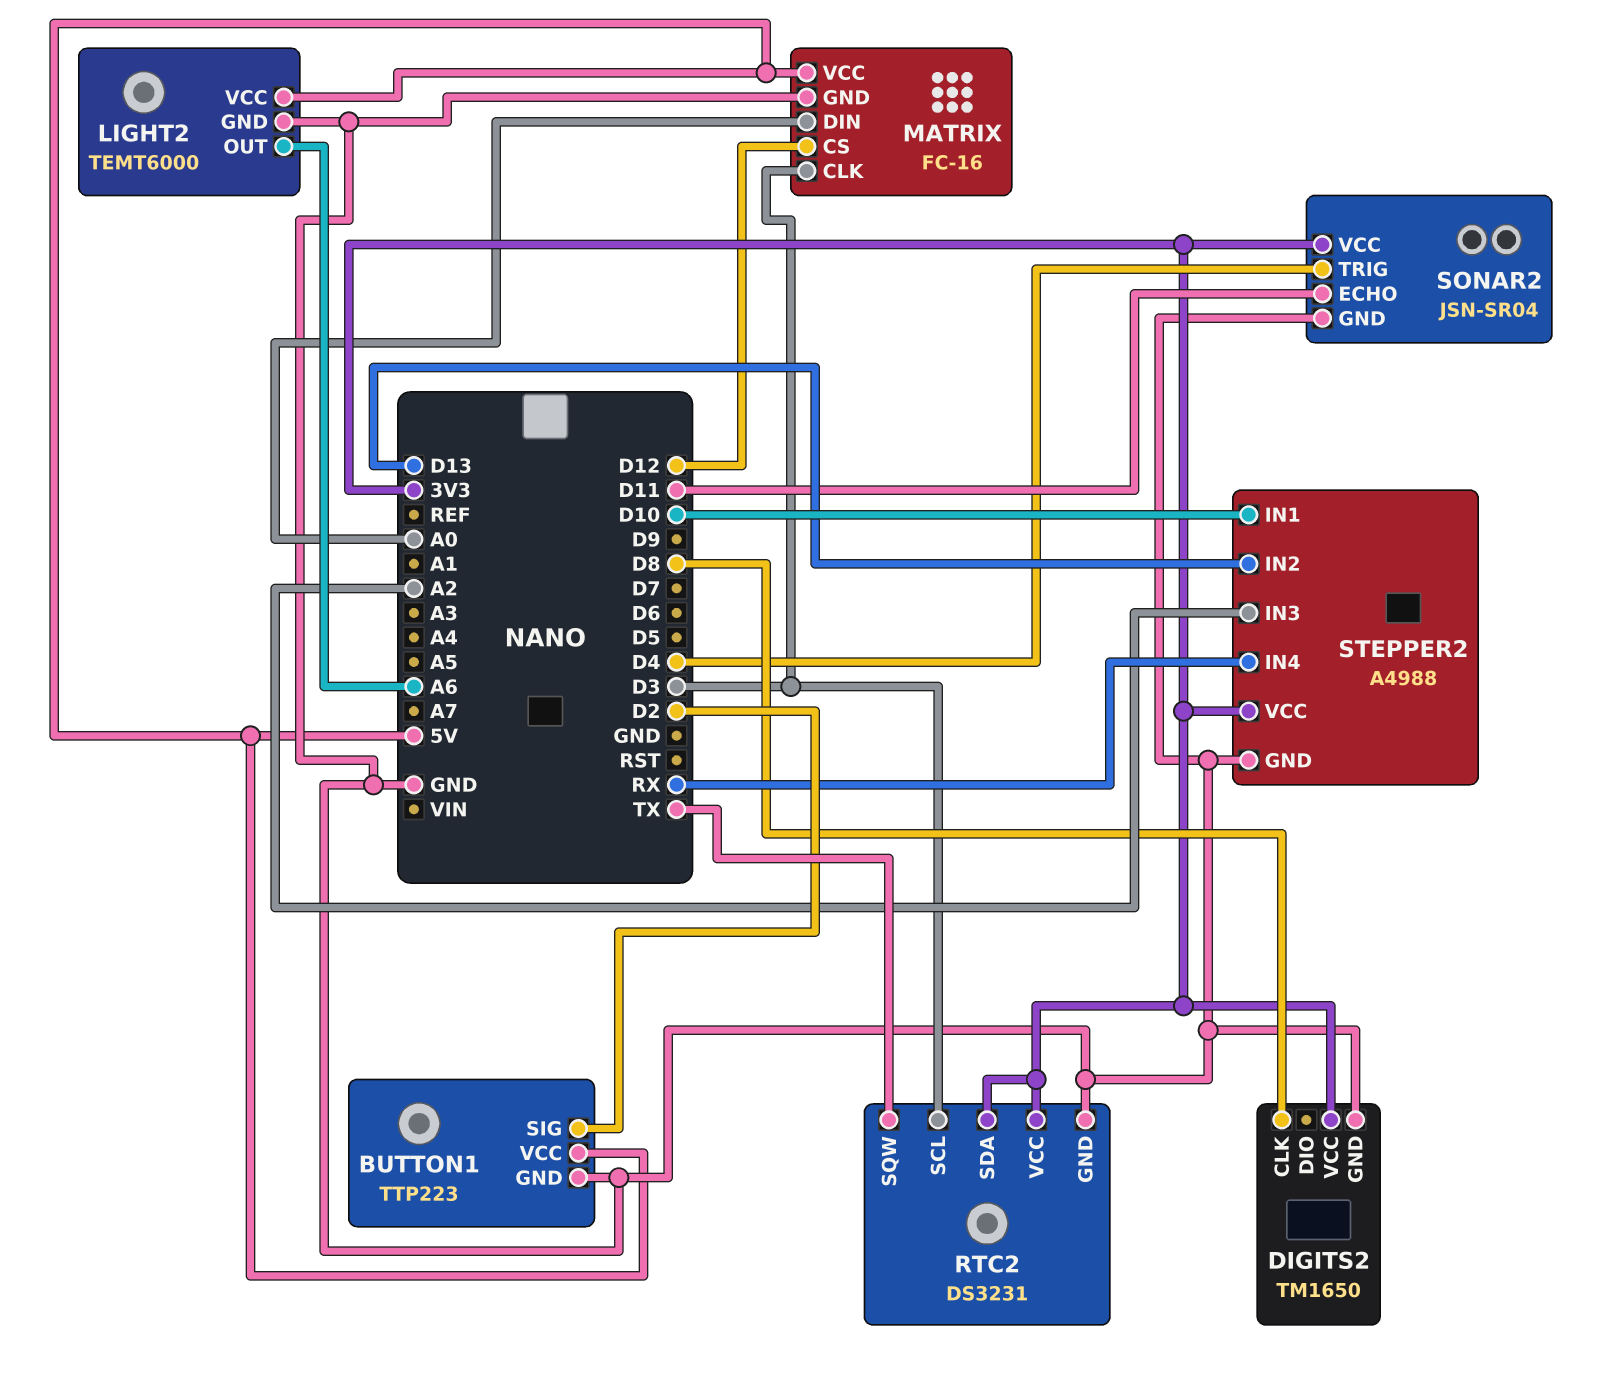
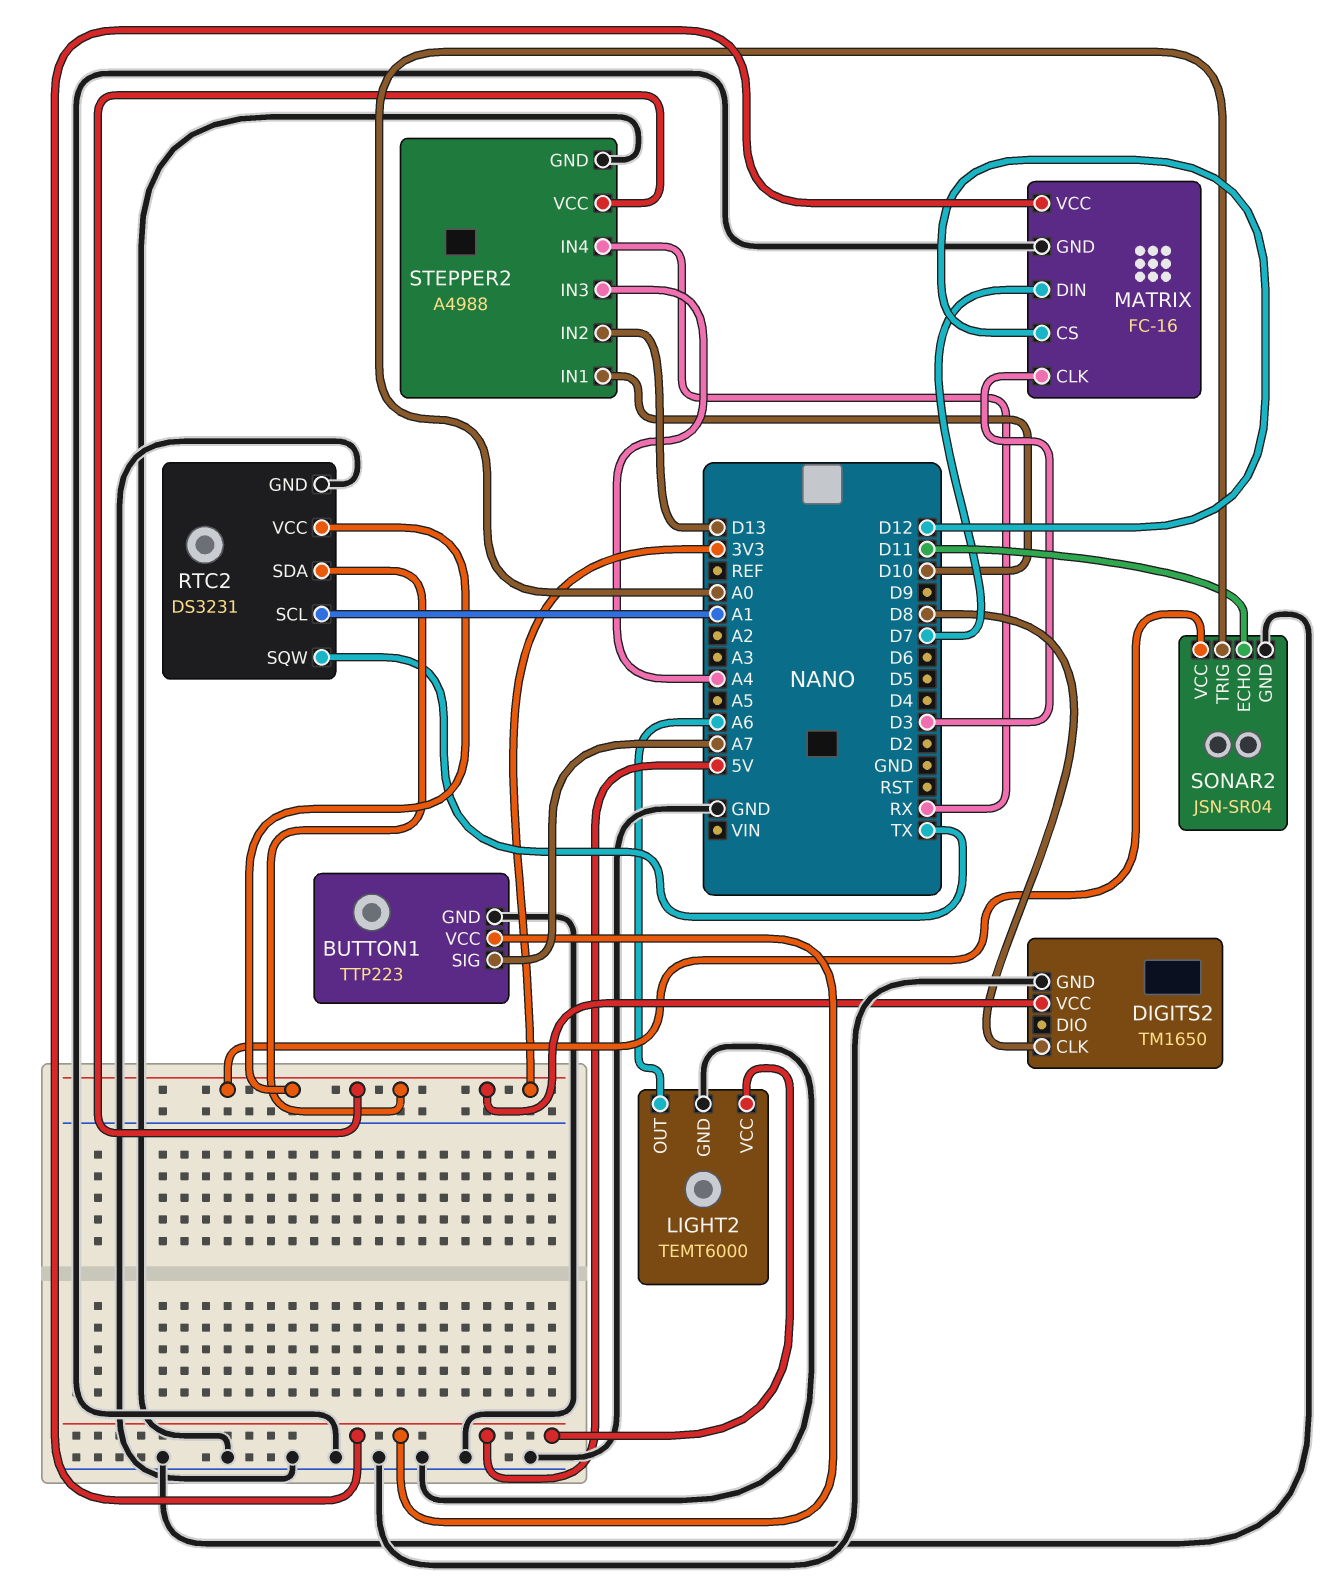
BUTTON1 pin SIG: D2 -> A7
MATRIX pin DIN: A0 -> D7
RTC2 pin SCL: D3 -> A1
SONAR2 pin TRIG: D4 -> A0
STEPPER2 pin IN3: A2 -> A4

